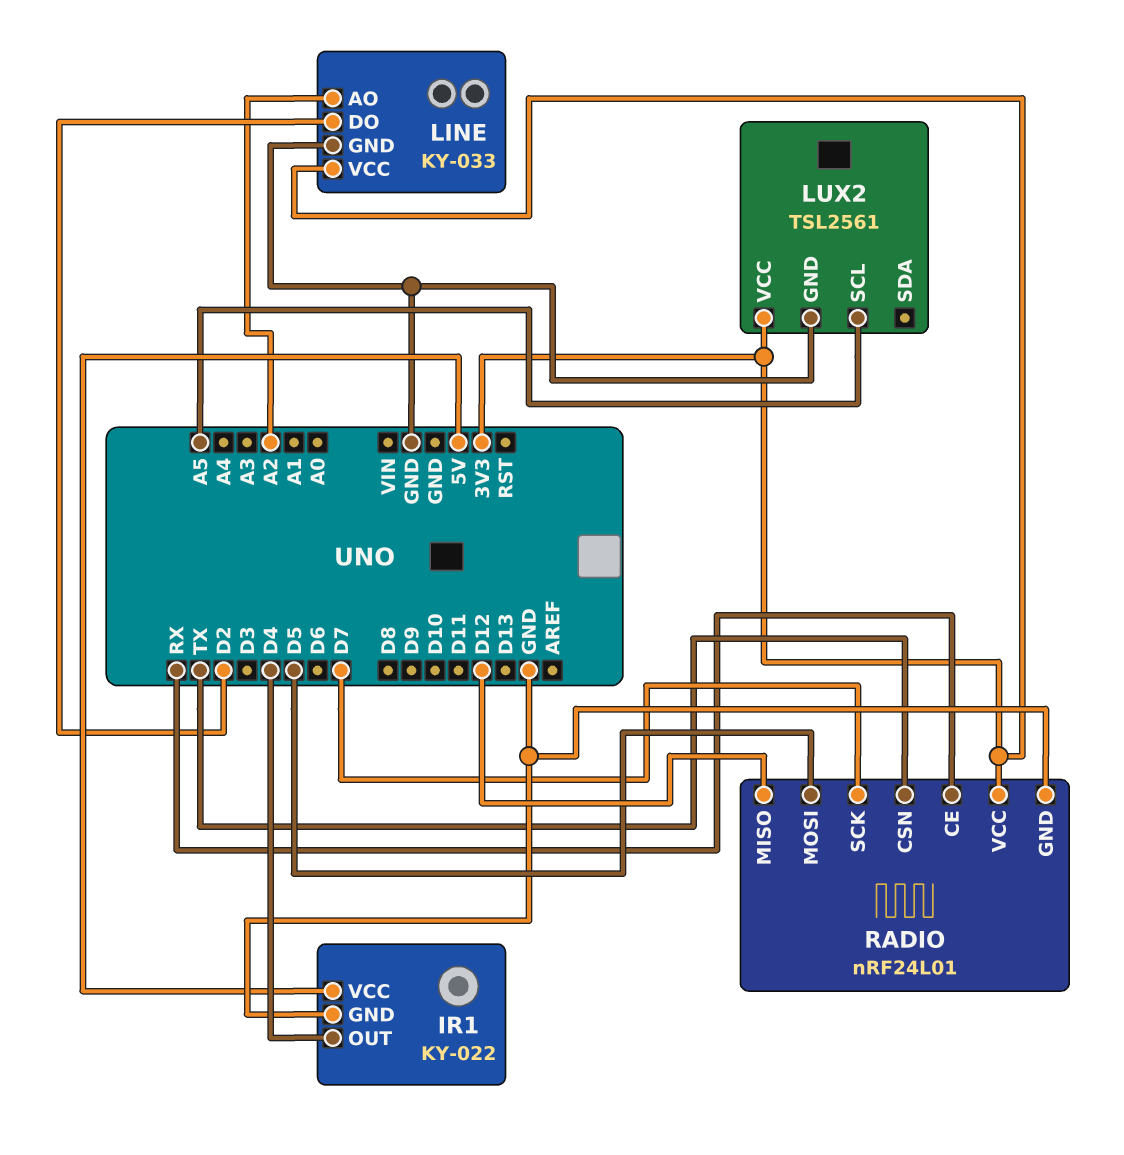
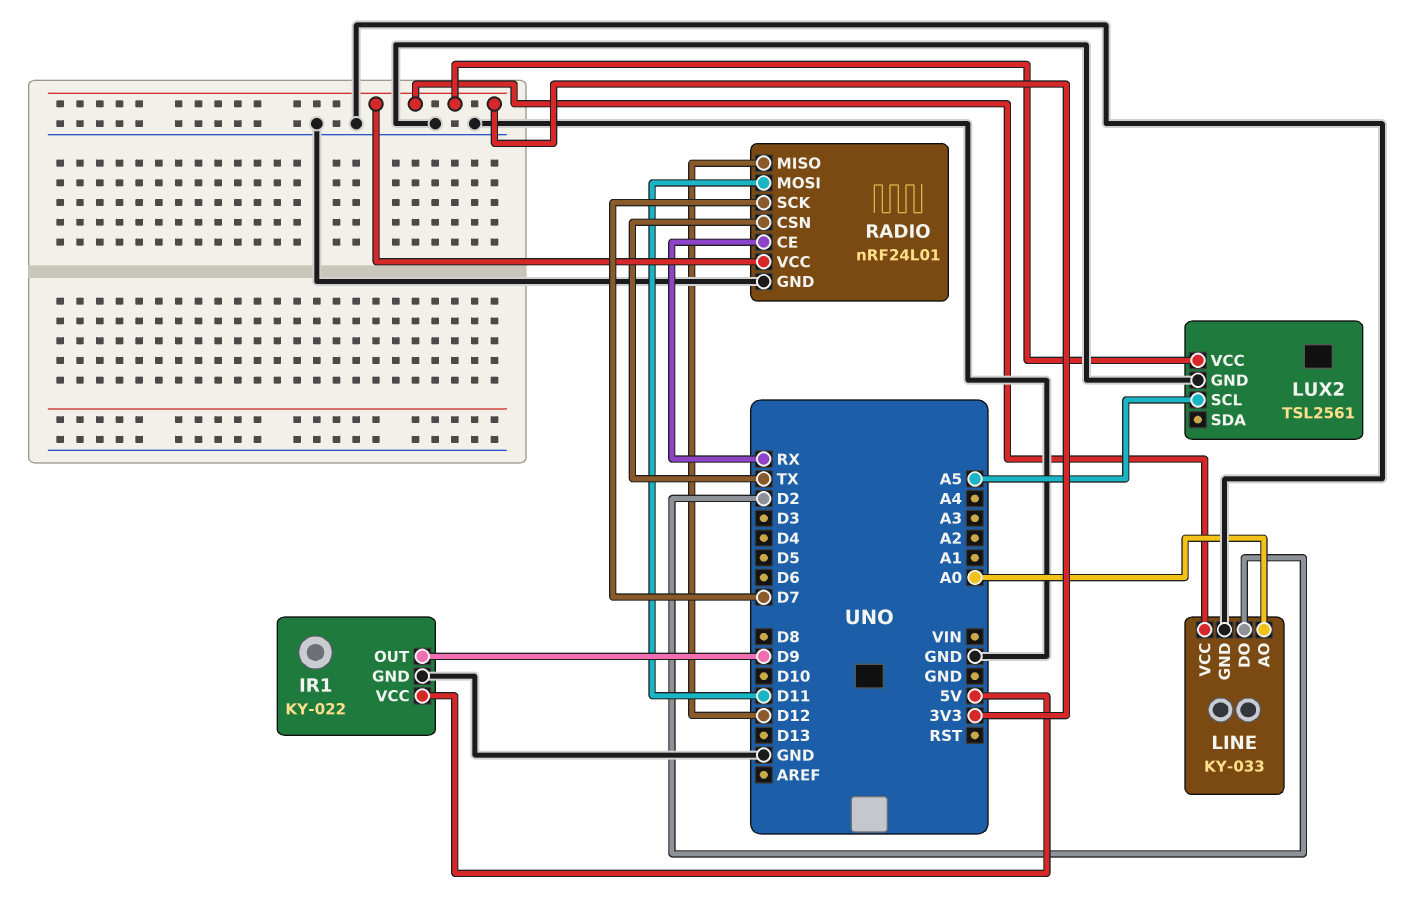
IR1 pin OUT: D4 -> D9
LINE pin AO: A2 -> A0
RADIO pin MOSI: D5 -> D11

